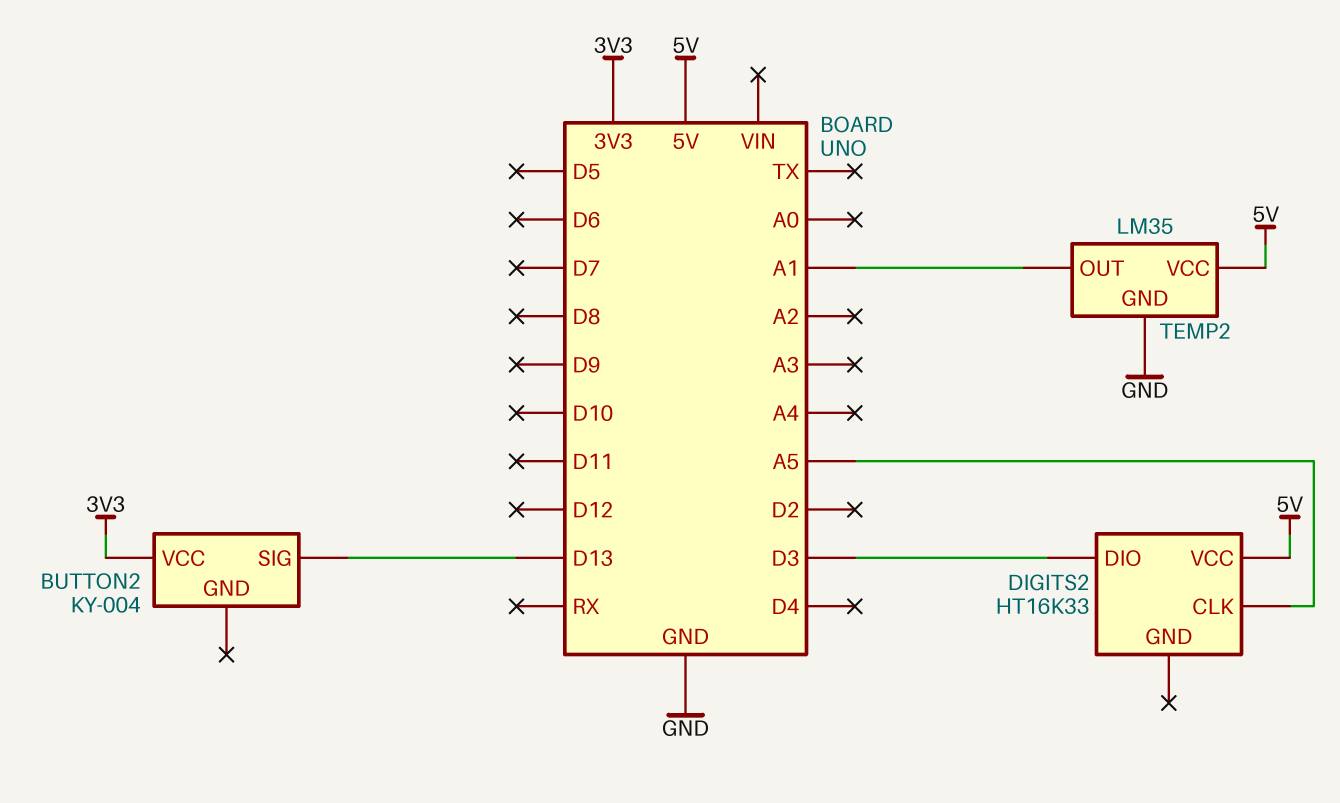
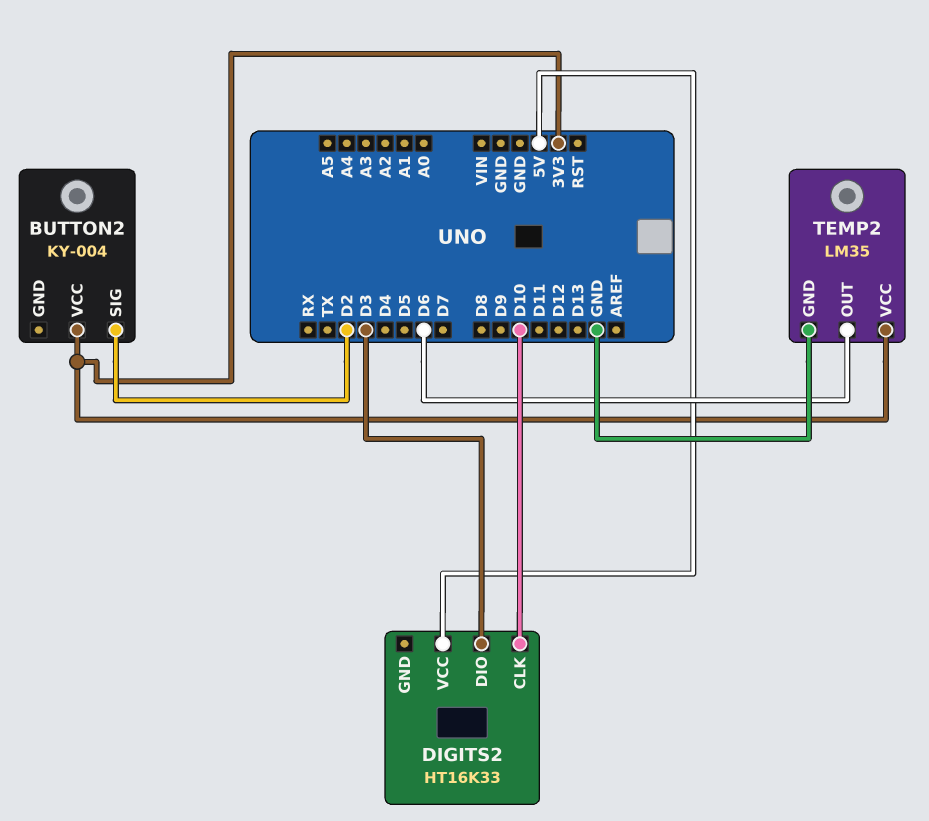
BUTTON2 pin SIG: D13 -> D2
DIGITS2 pin CLK: A5 -> D10
TEMP2 pin OUT: A1 -> D6
TEMP2 pin VCC: 5V -> 3V3

